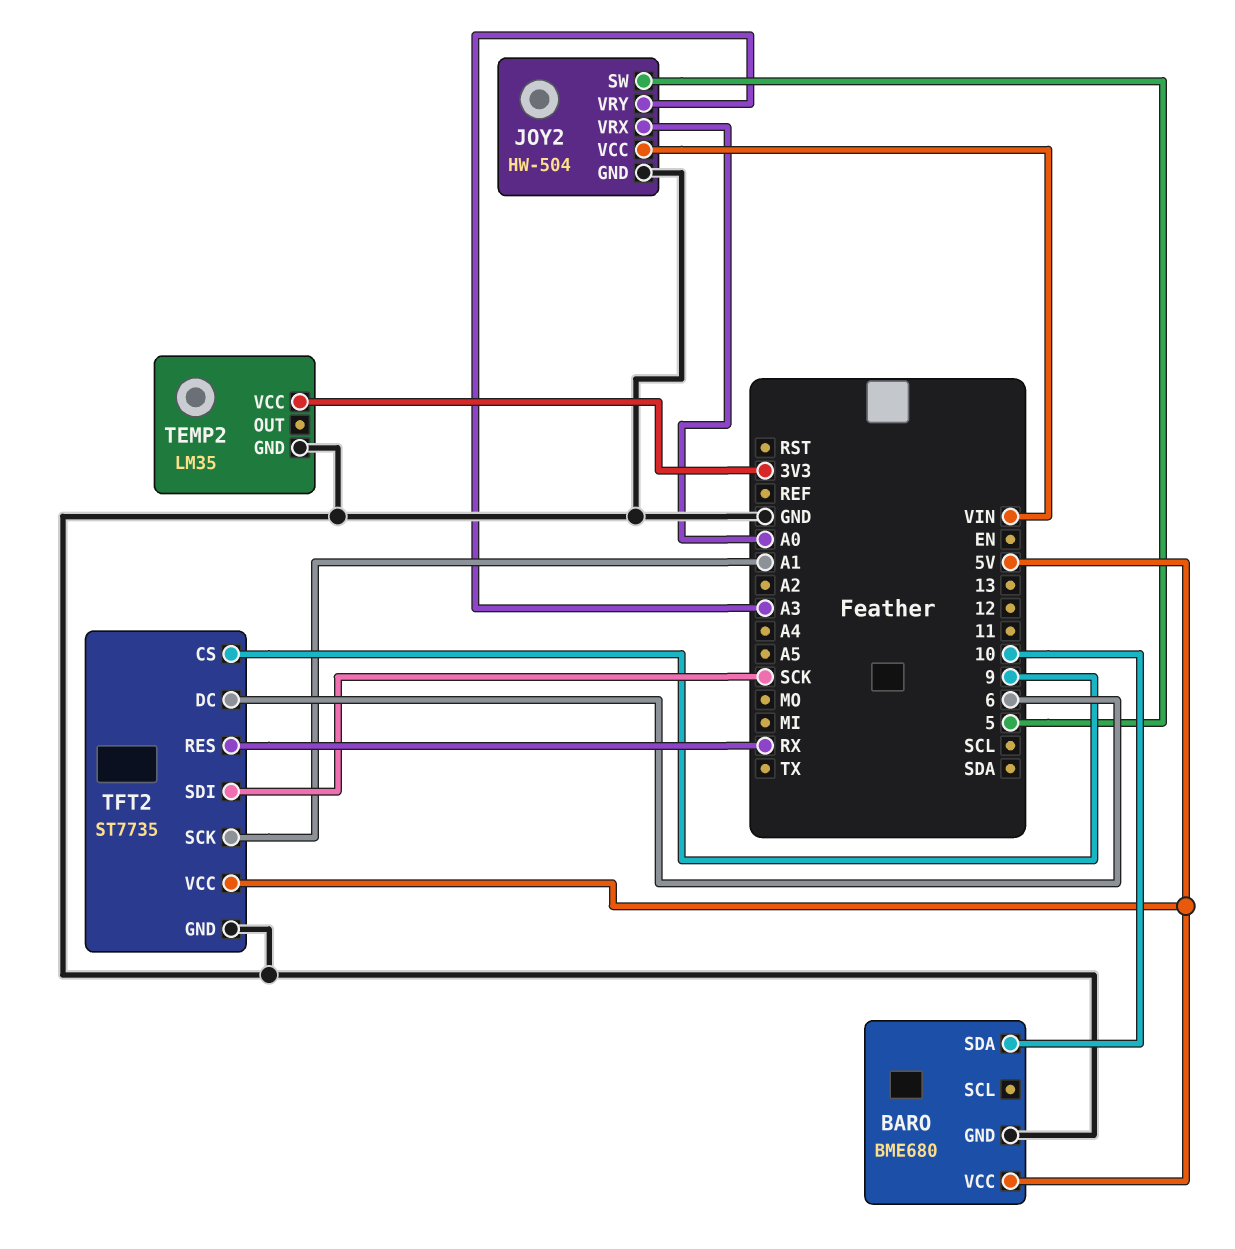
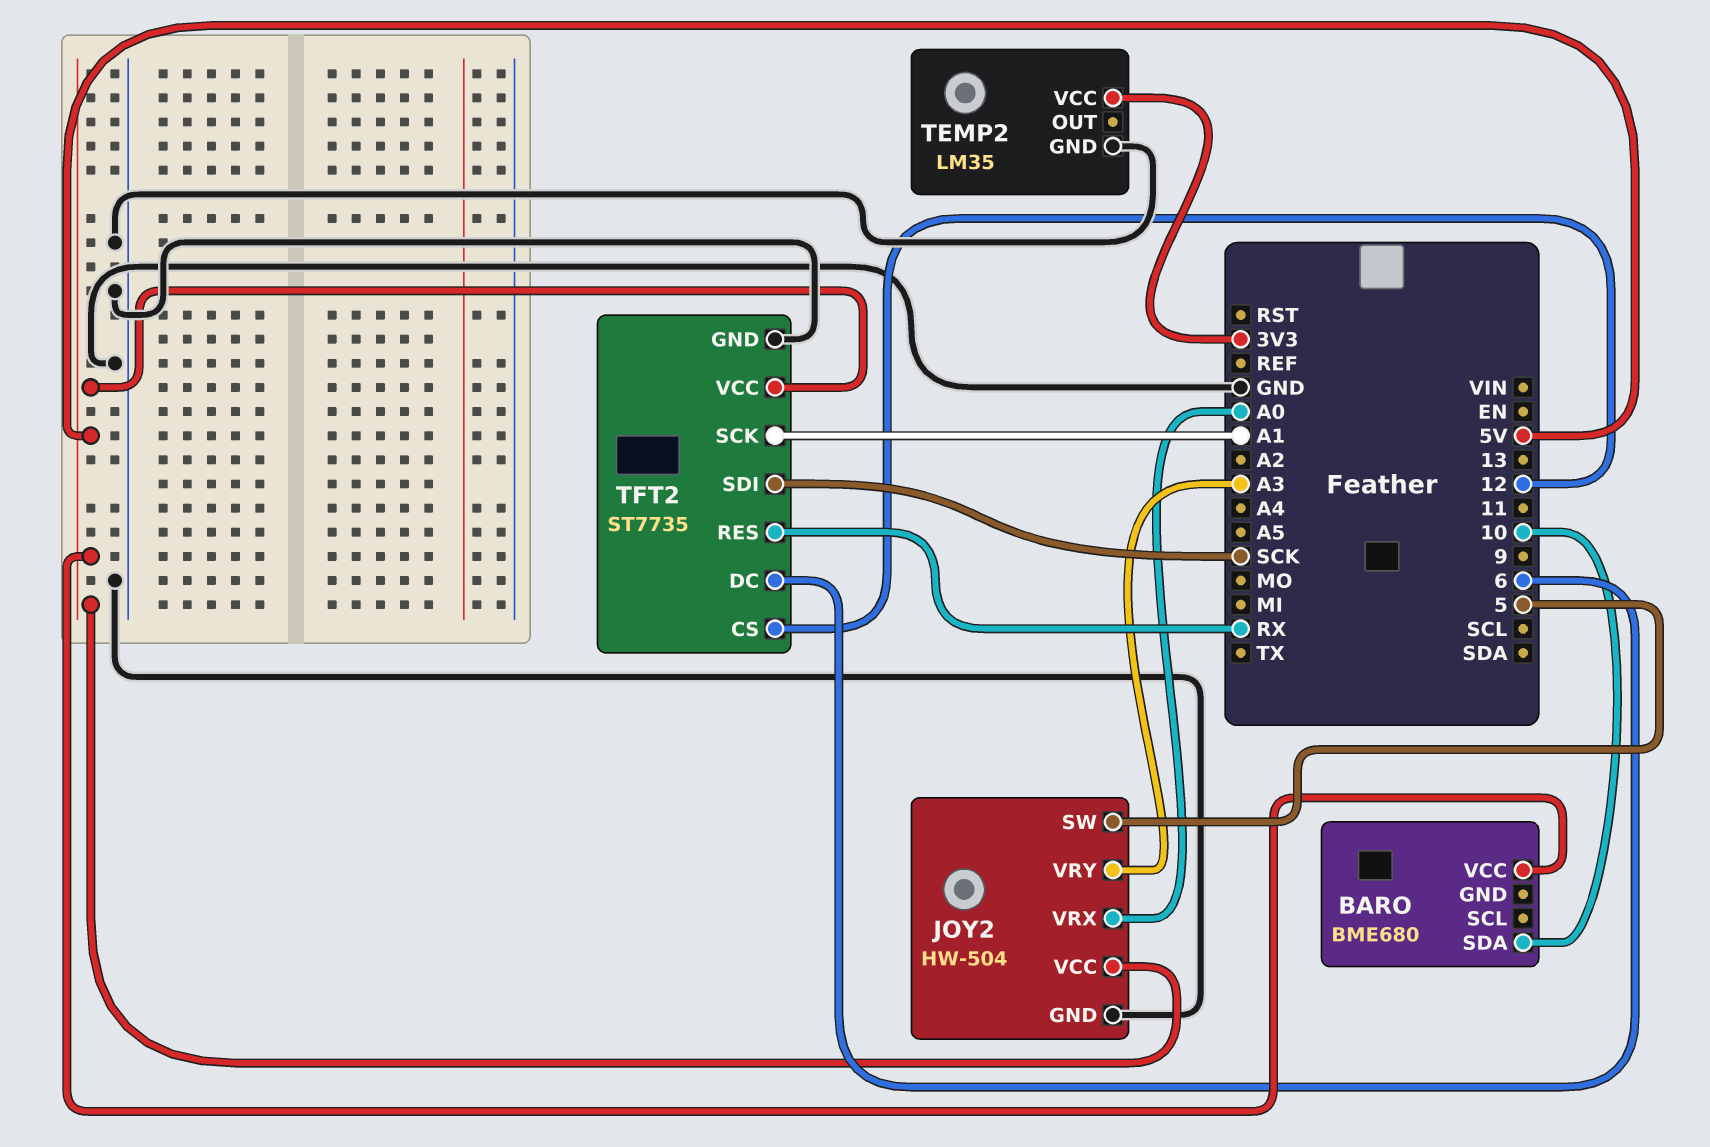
BARO pin GND: GND -> none
JOY2 pin VCC: VIN -> 5V
TFT2 pin CS: 9 -> 12

